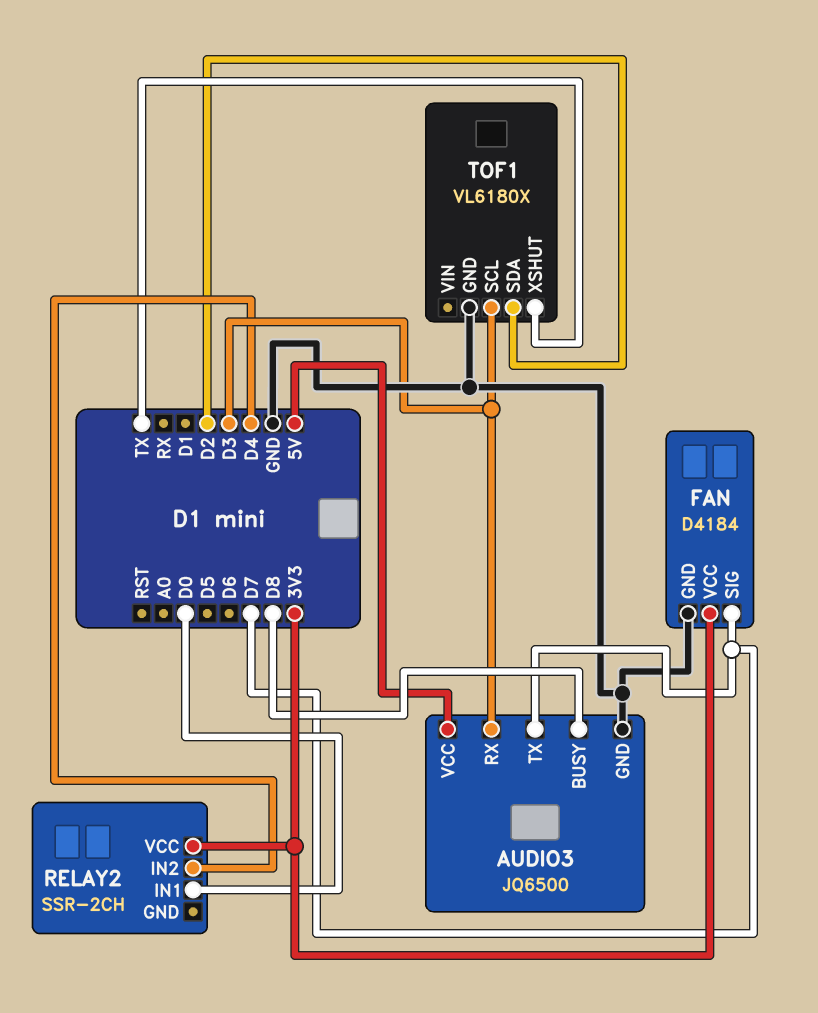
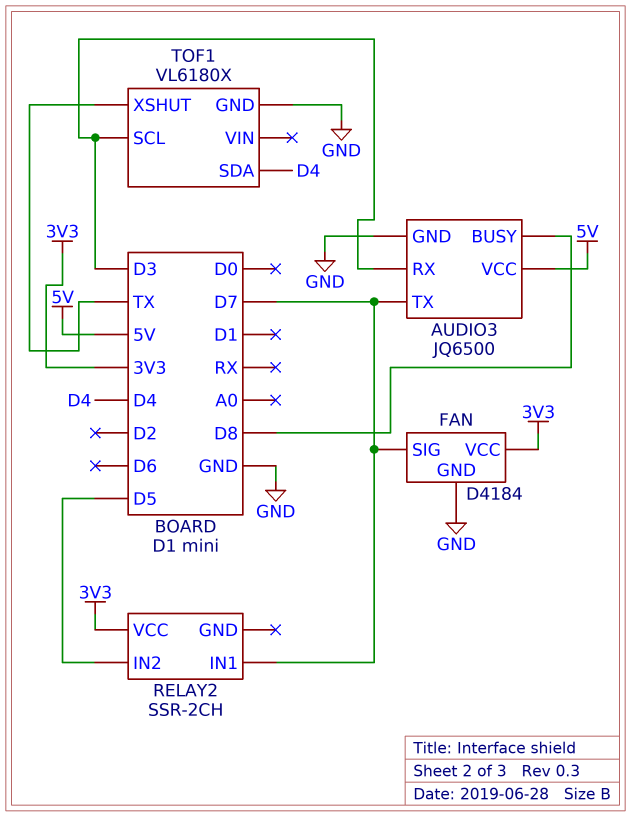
RELAY2 pin IN1: D0 -> D7
RELAY2 pin IN2: D4 -> D5
TOF1 pin SDA: D2 -> D4

